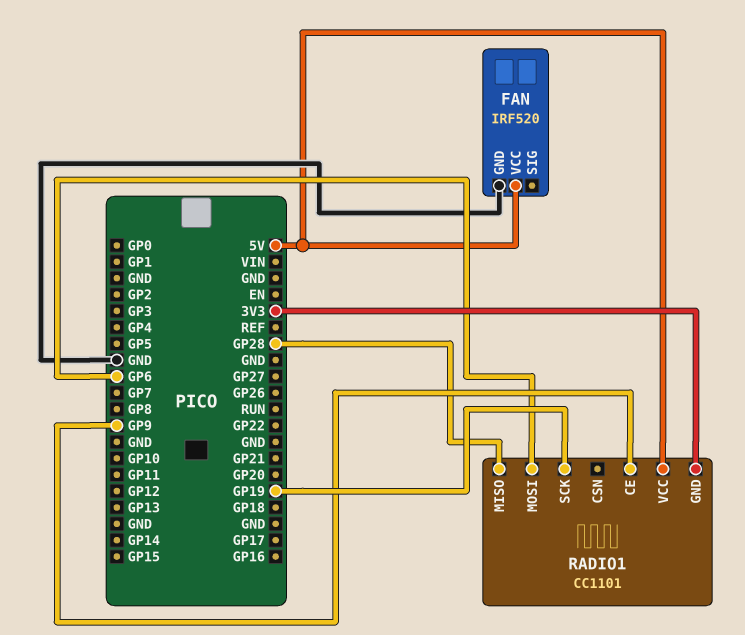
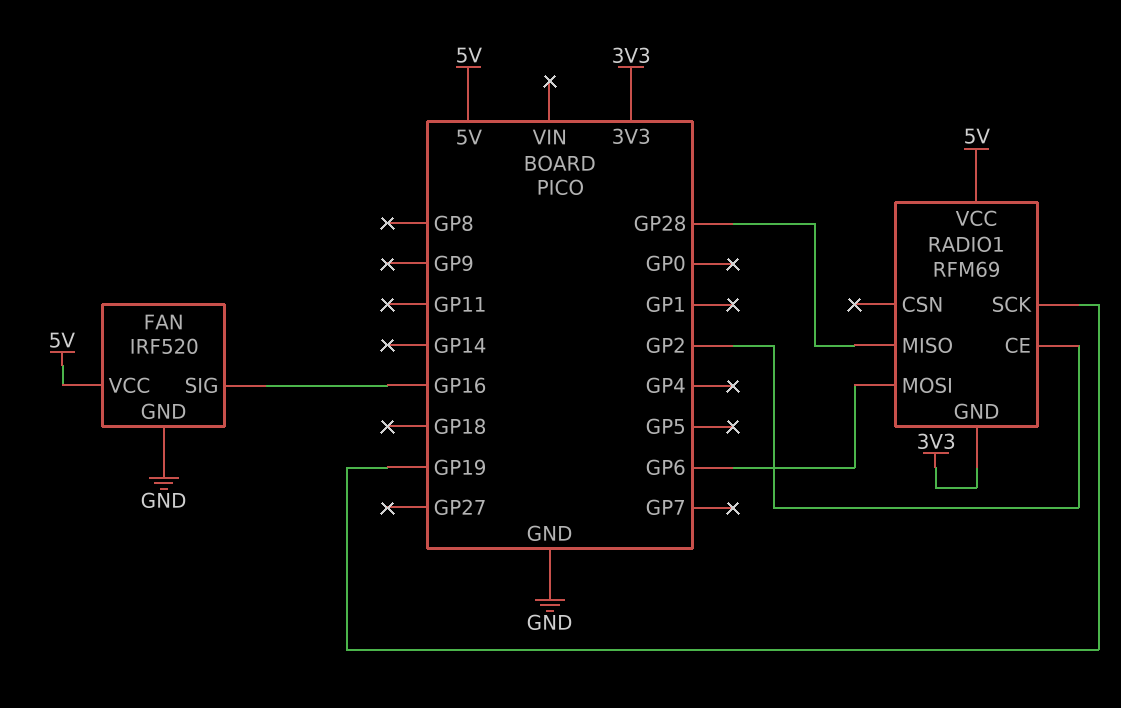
FAN pin SIG: none -> GP16
RADIO1: CC1101 -> RFM69
RADIO1 pin CE: GP9 -> GP2

